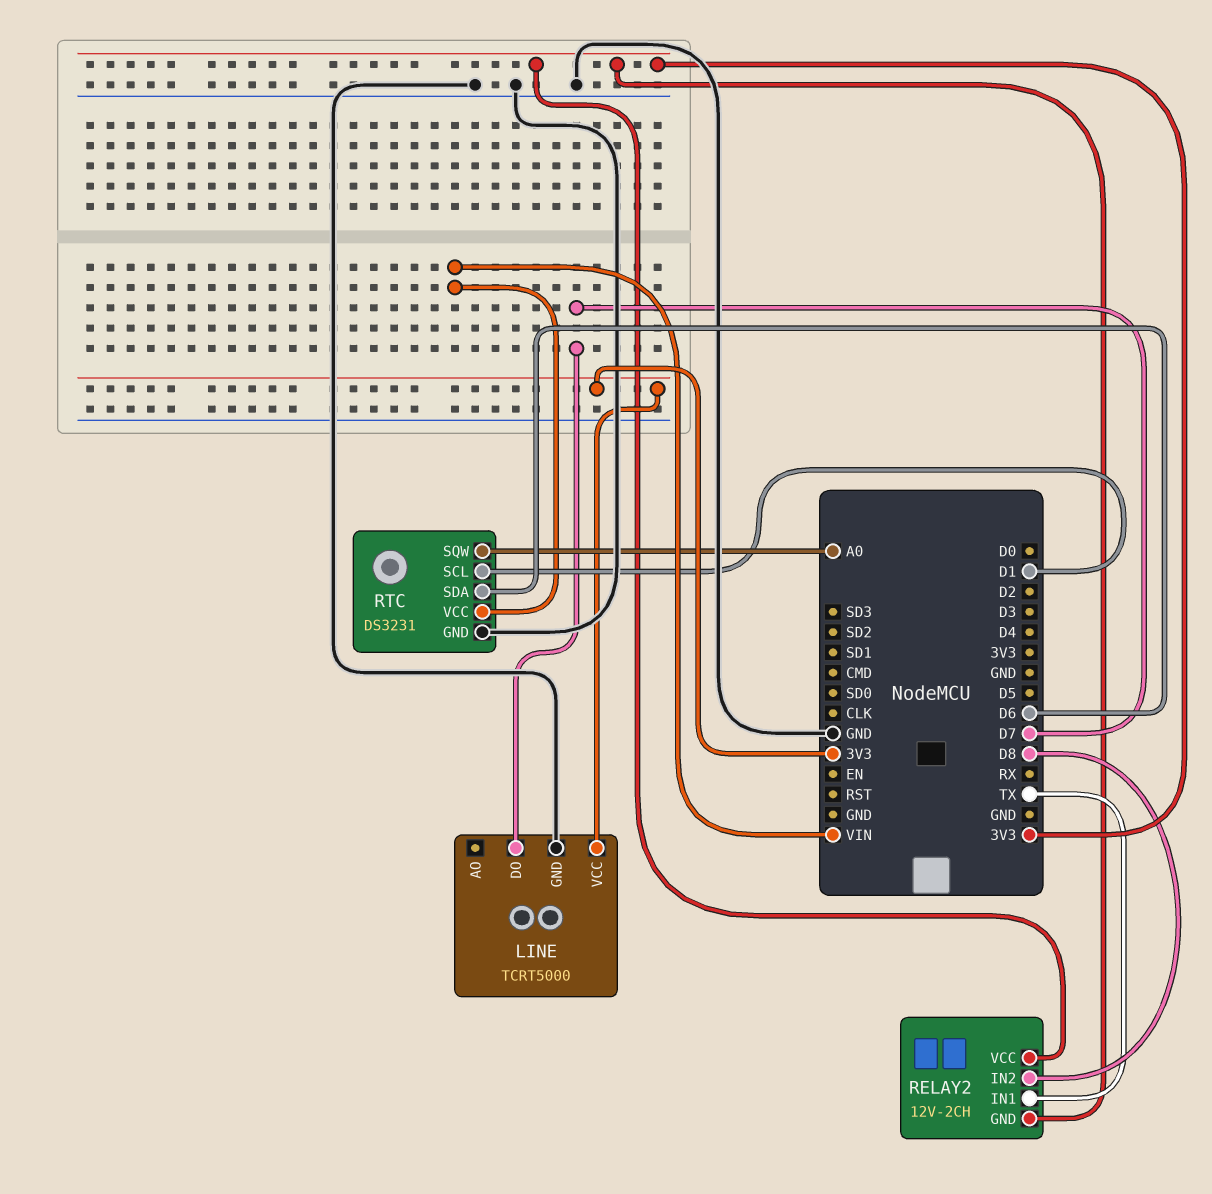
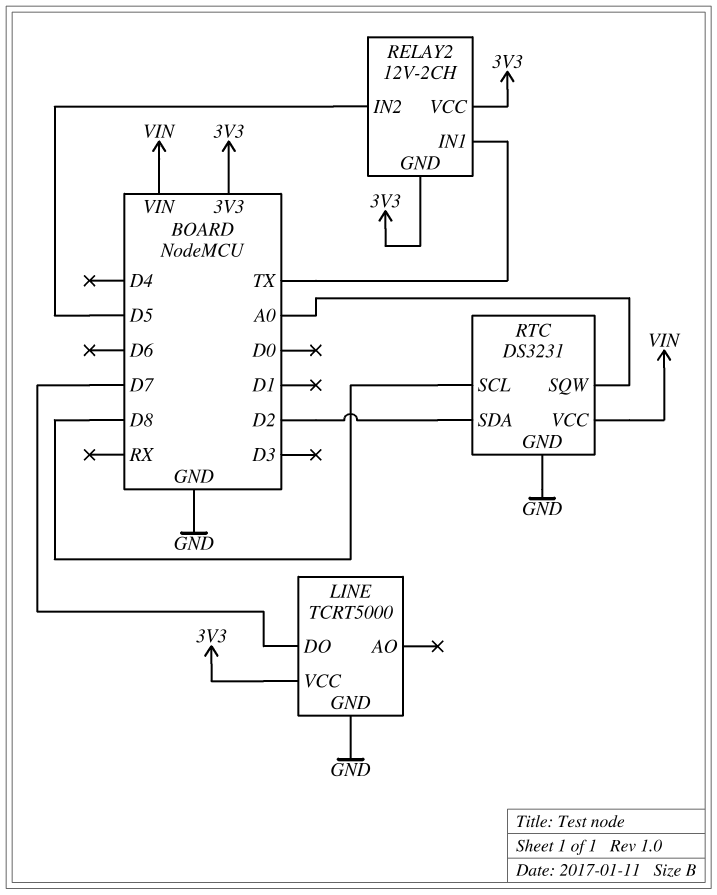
RELAY2 pin IN2: D8 -> D5
RTC pin SCL: D1 -> D8
RTC pin SDA: D6 -> D2

